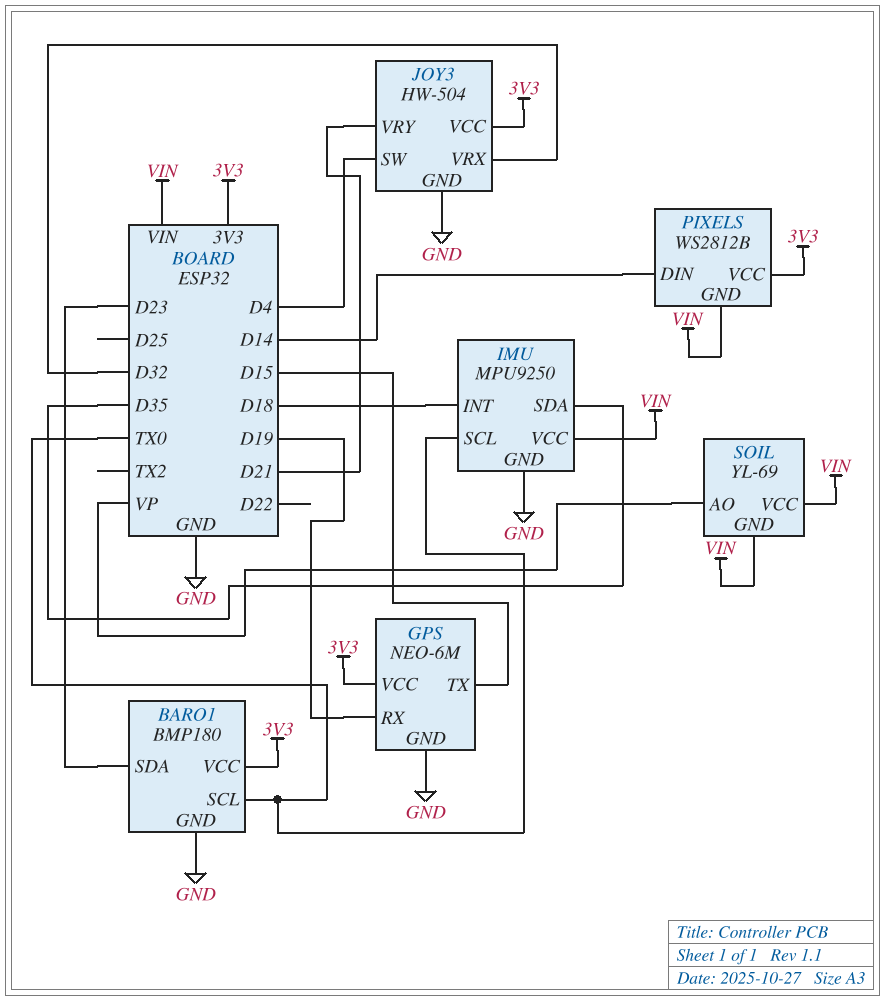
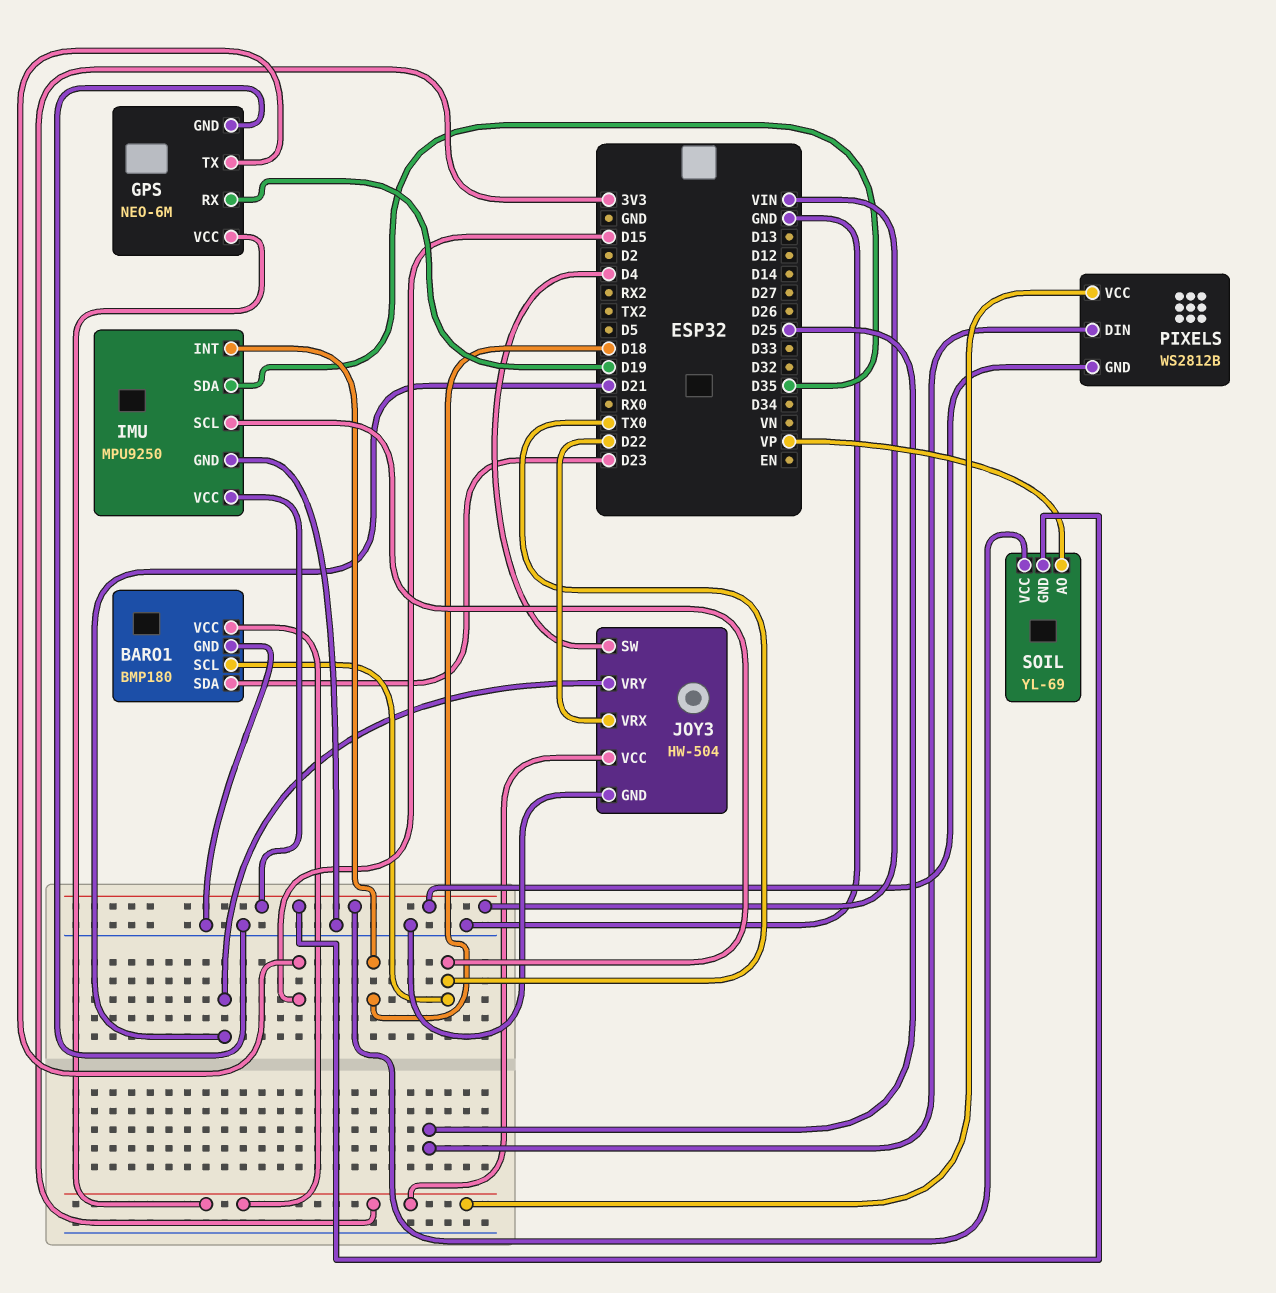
JOY3 pin VRX: D32 -> D22
PIXELS pin DIN: D14 -> D25

